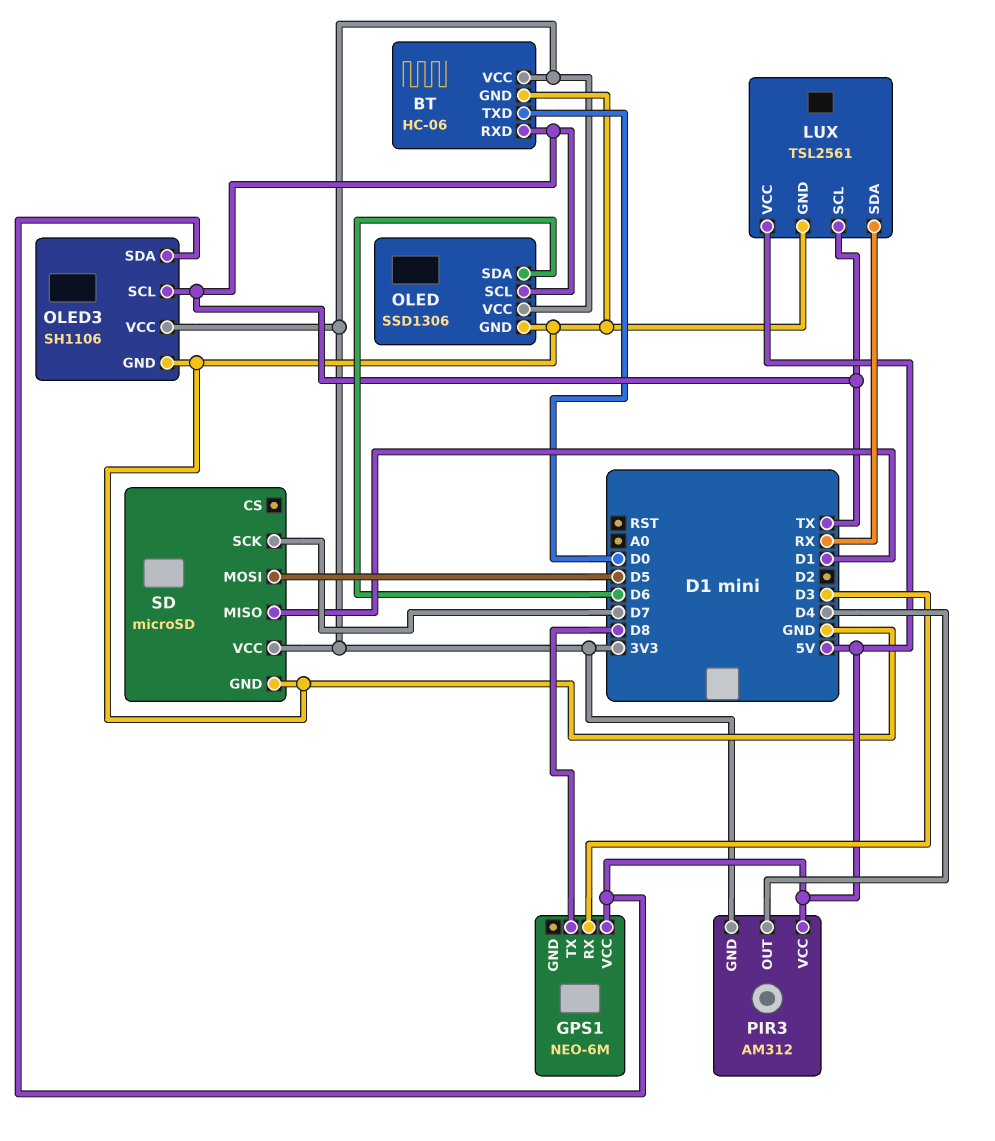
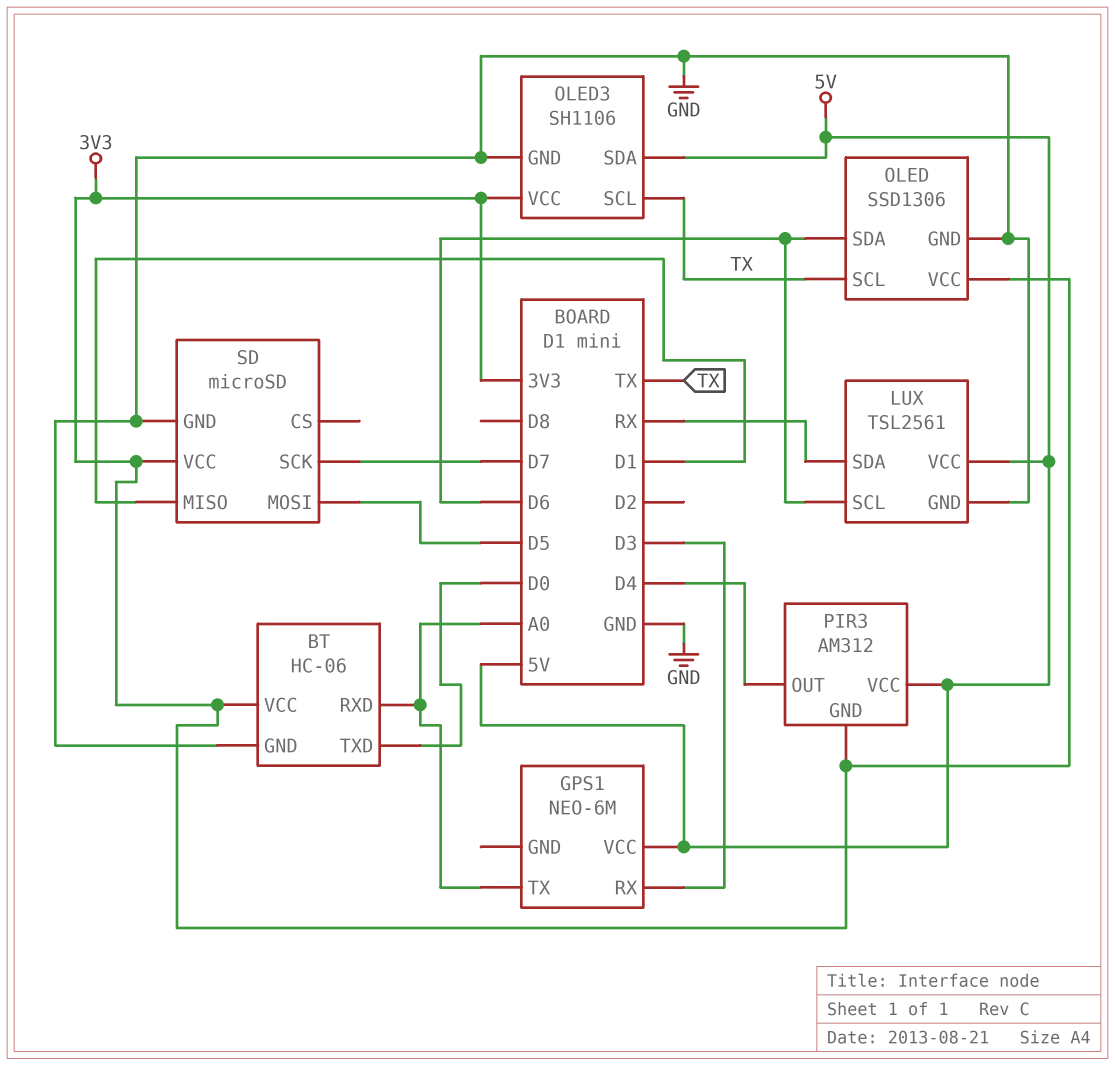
BT pin RXD: TX -> A0
GPS1 pin TX: D8 -> A0
LUX pin SCL: TX -> D6

